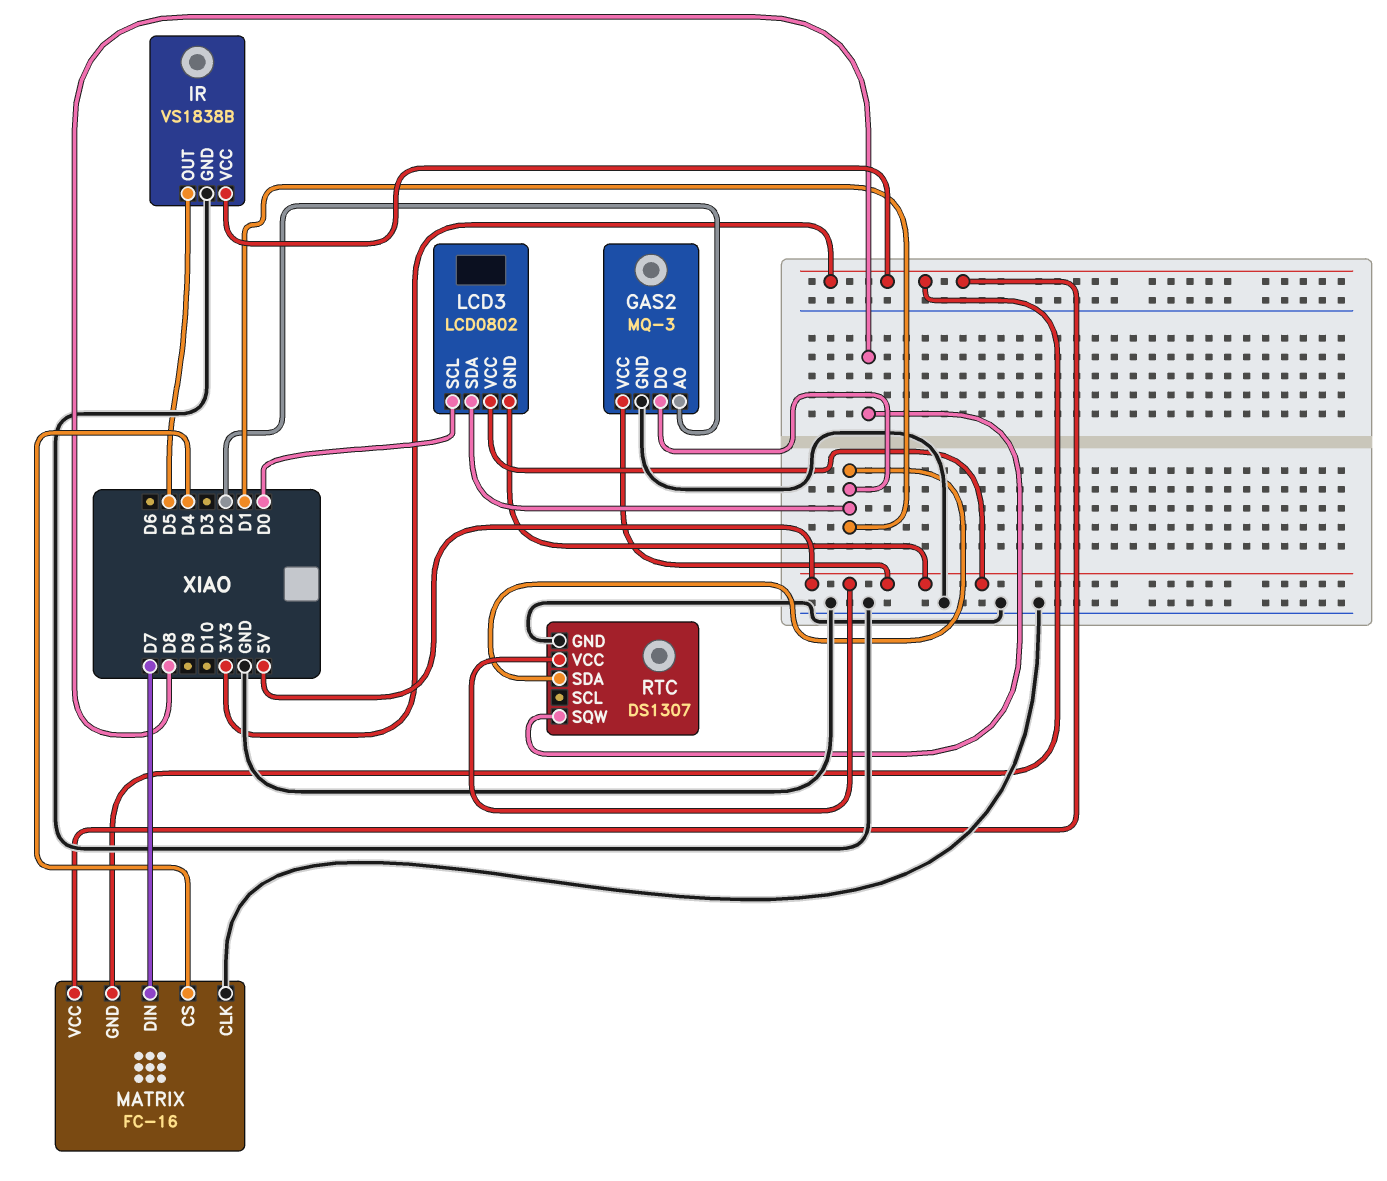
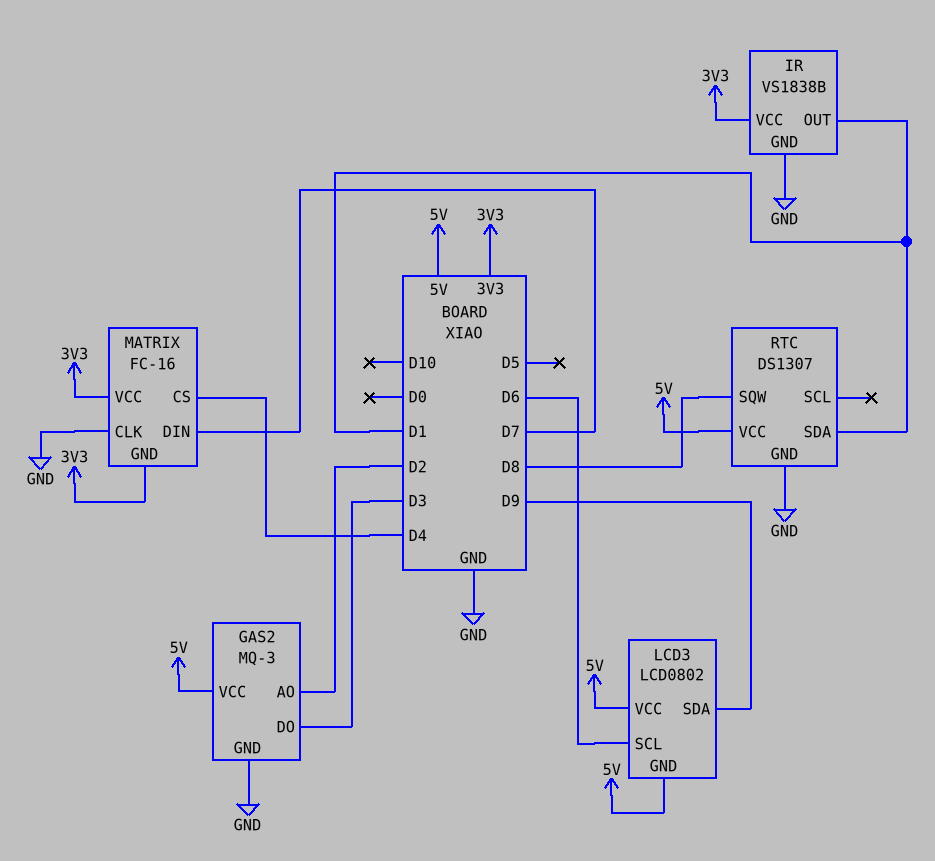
GAS2 pin DO: D1 -> D3
IR pin OUT: D5 -> D1
LCD3 pin SCL: D0 -> D6
LCD3 pin SDA: D1 -> D9

